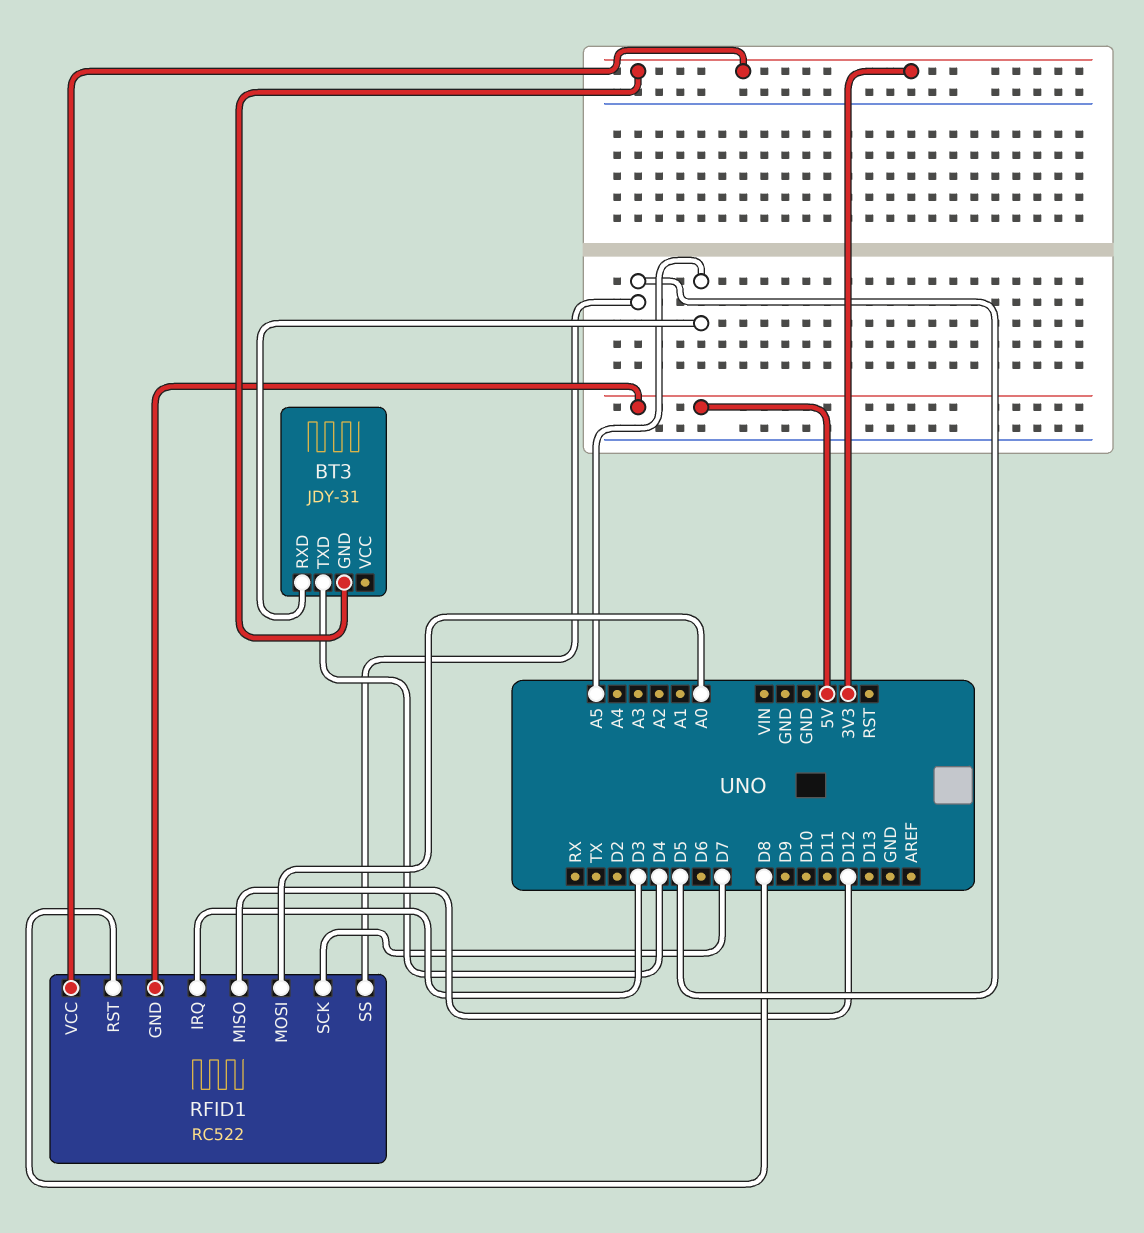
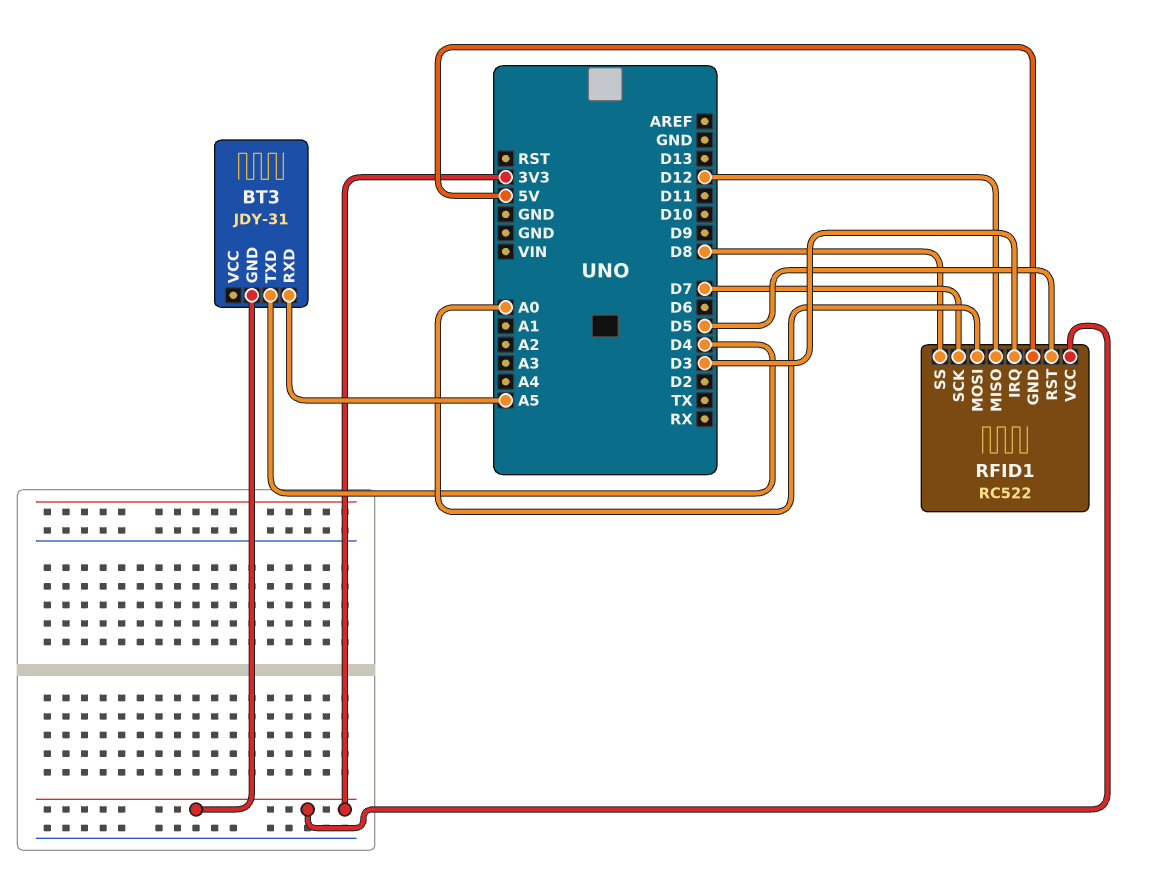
RFID1 pin RST: D8 -> D5
RFID1 pin SS: D5 -> D8

